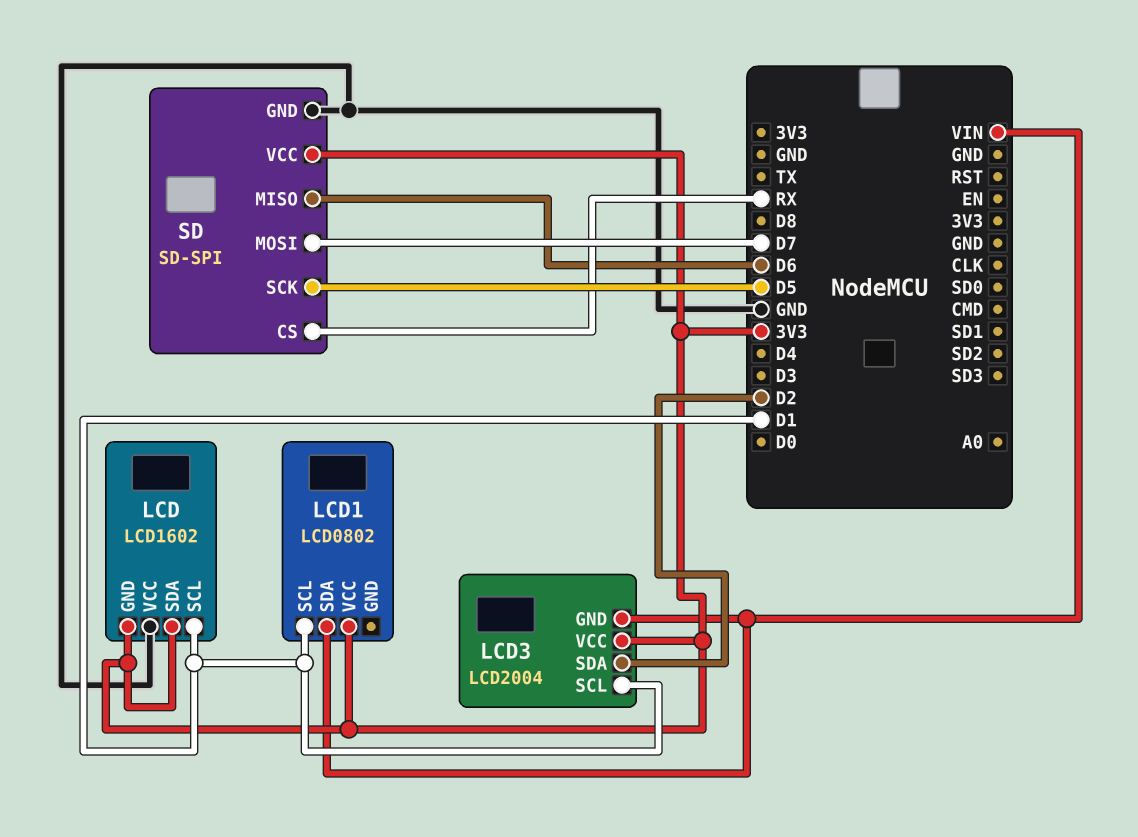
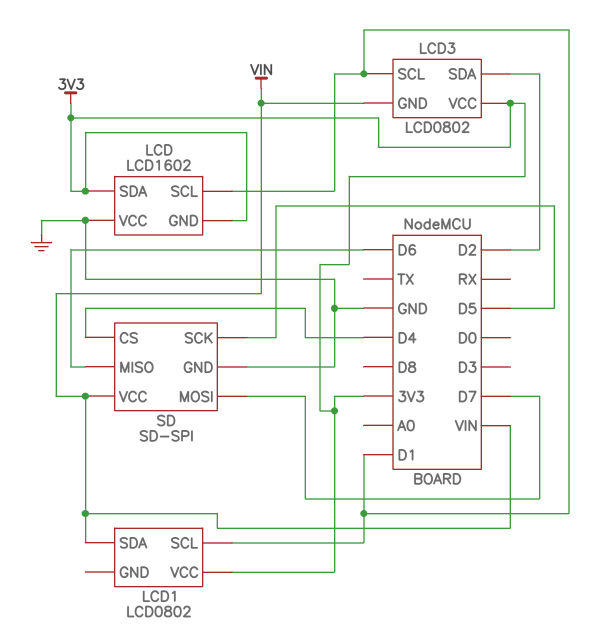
LCD3: LCD2004 -> LCD0802
SD pin CS: RX -> D4
SD pin VCC: 3V3 -> VIN

